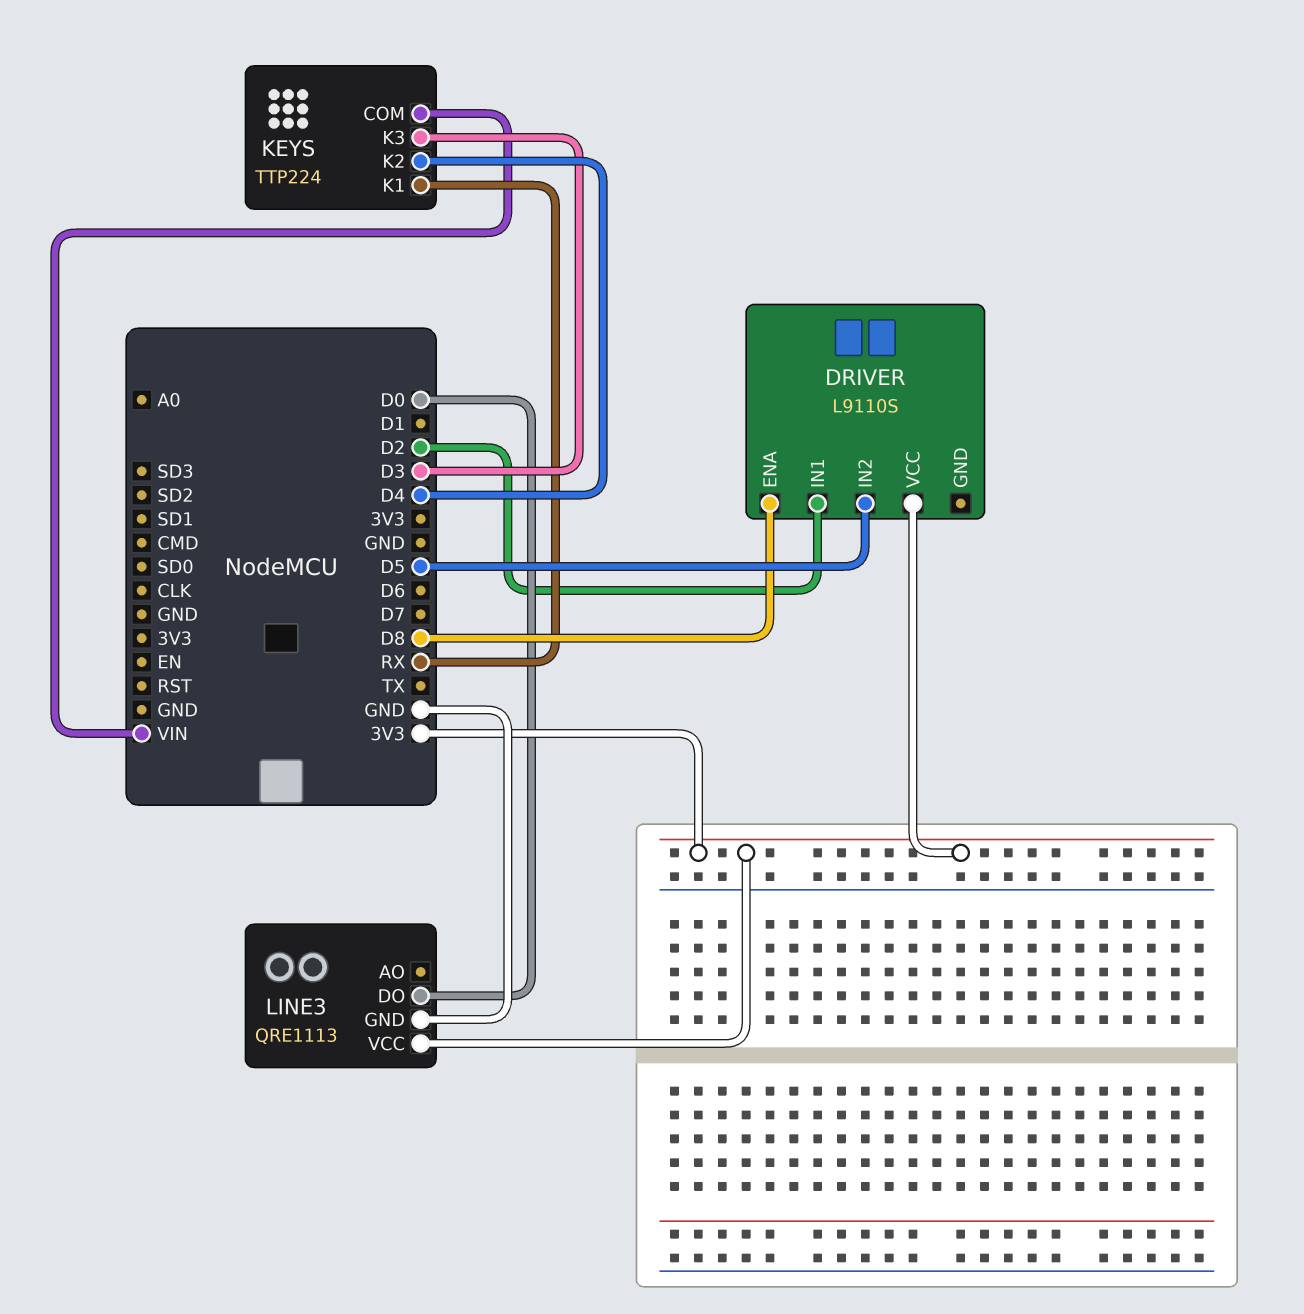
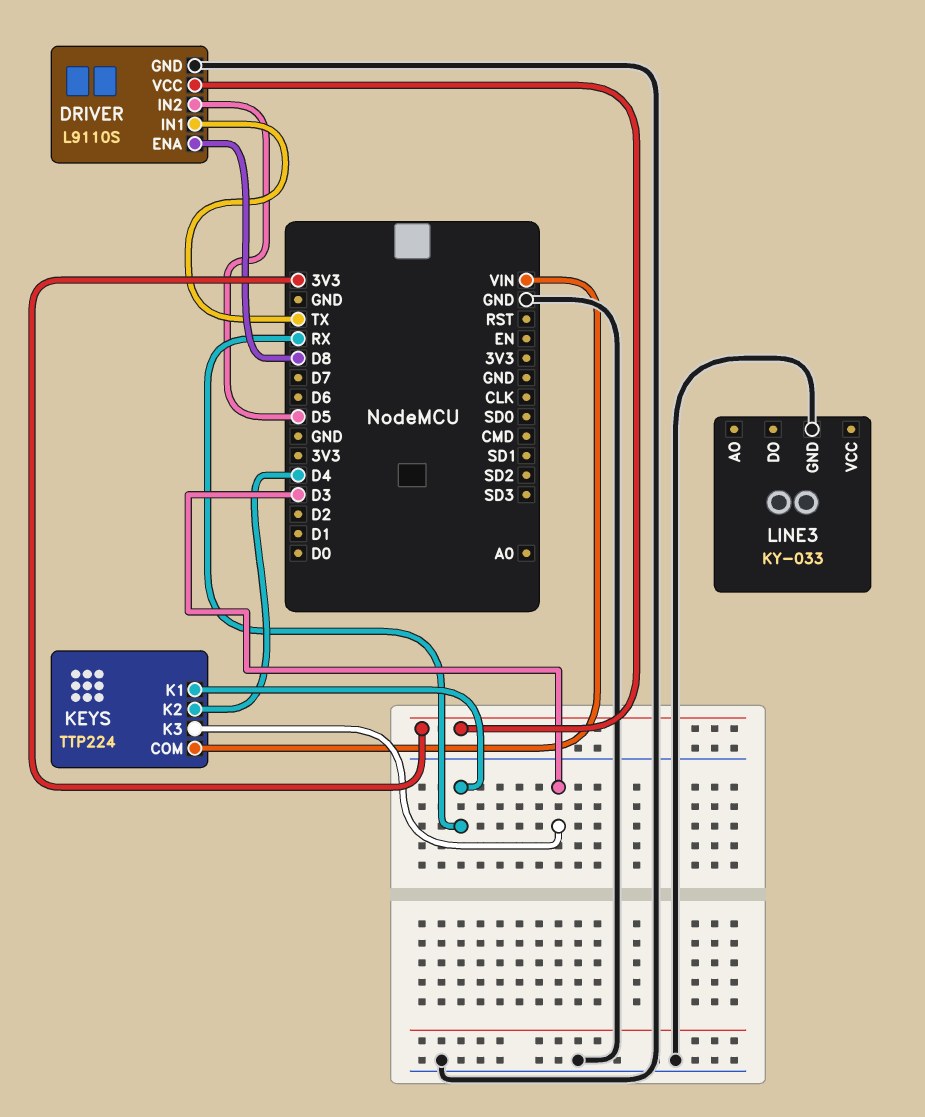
DRIVER pin GND: none -> GND
DRIVER pin IN1: D2 -> TX
LINE3: QRE1113 -> KY-033
LINE3 pin DO: D0 -> none
LINE3 pin VCC: 3V3 -> none

